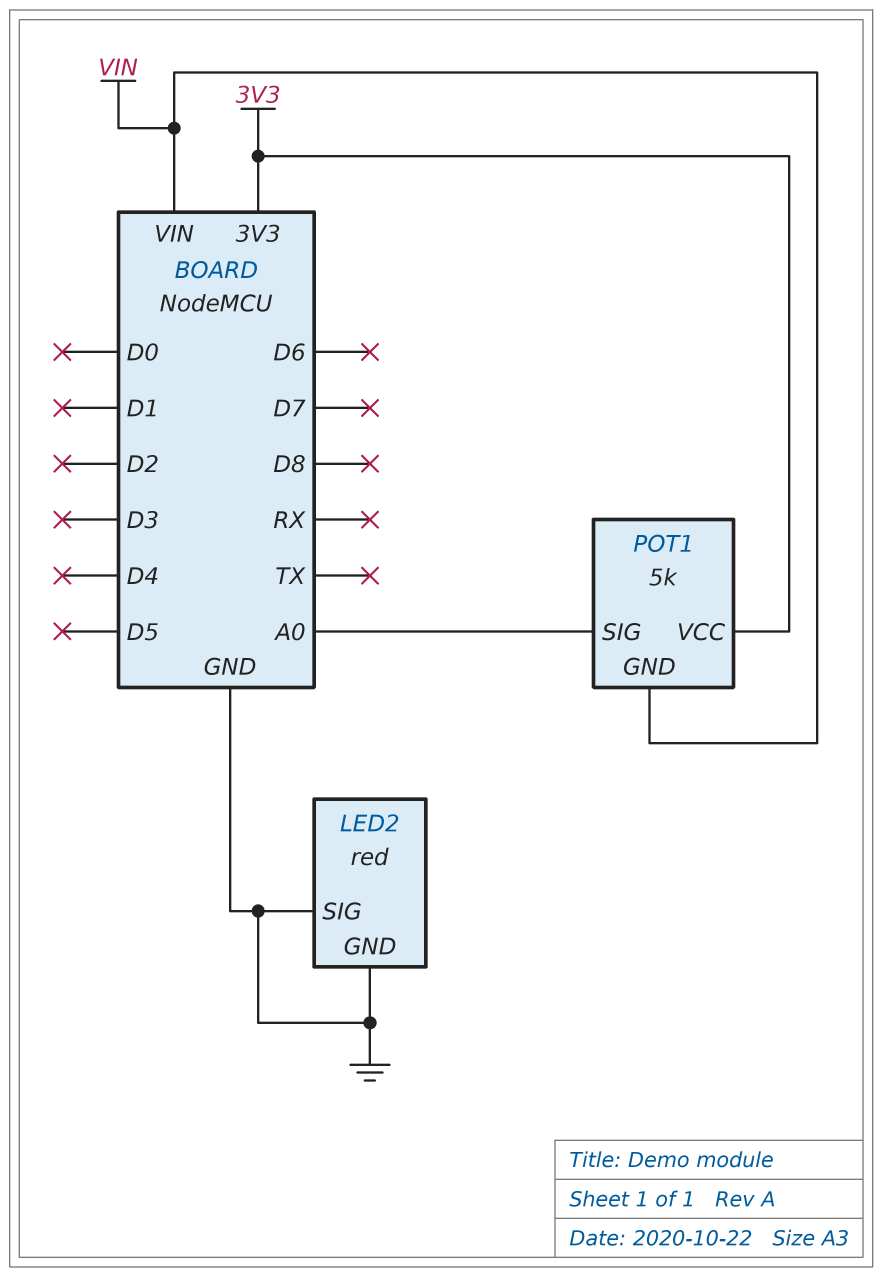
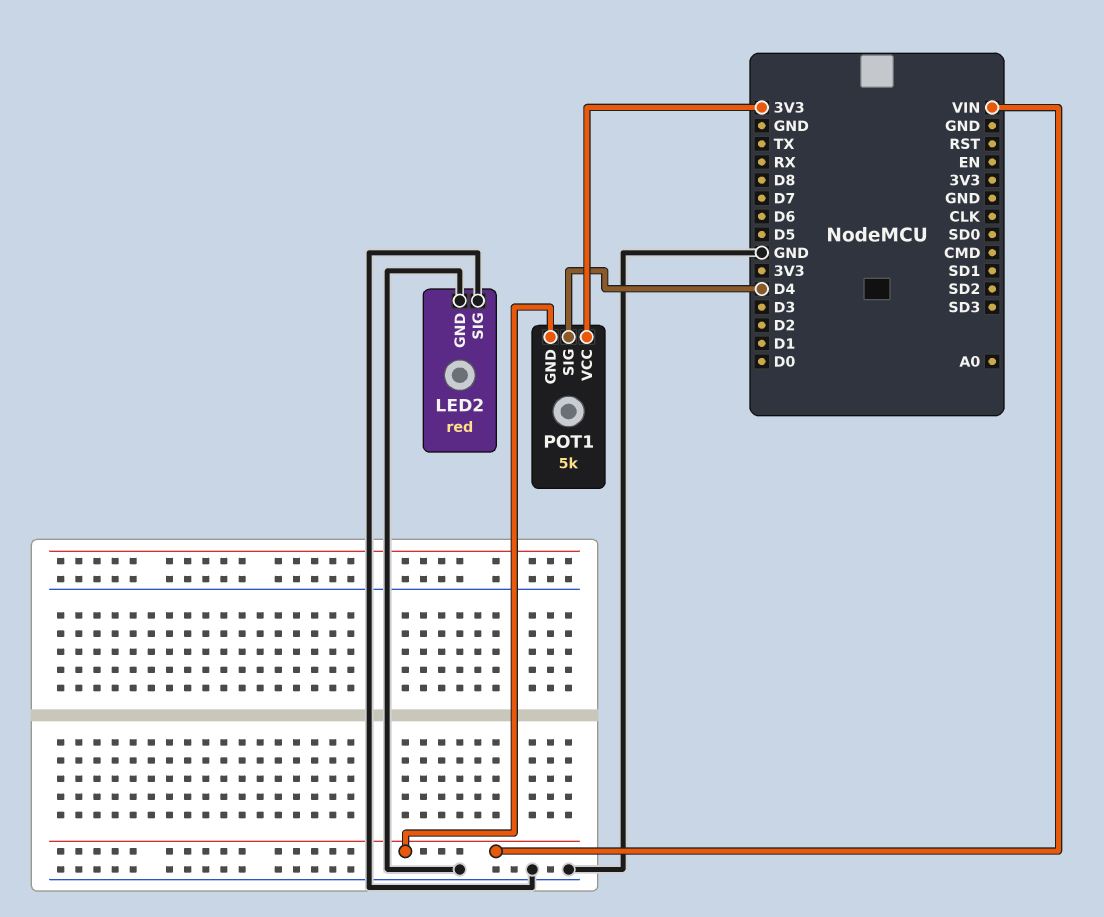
POT1 pin SIG: A0 -> D4

